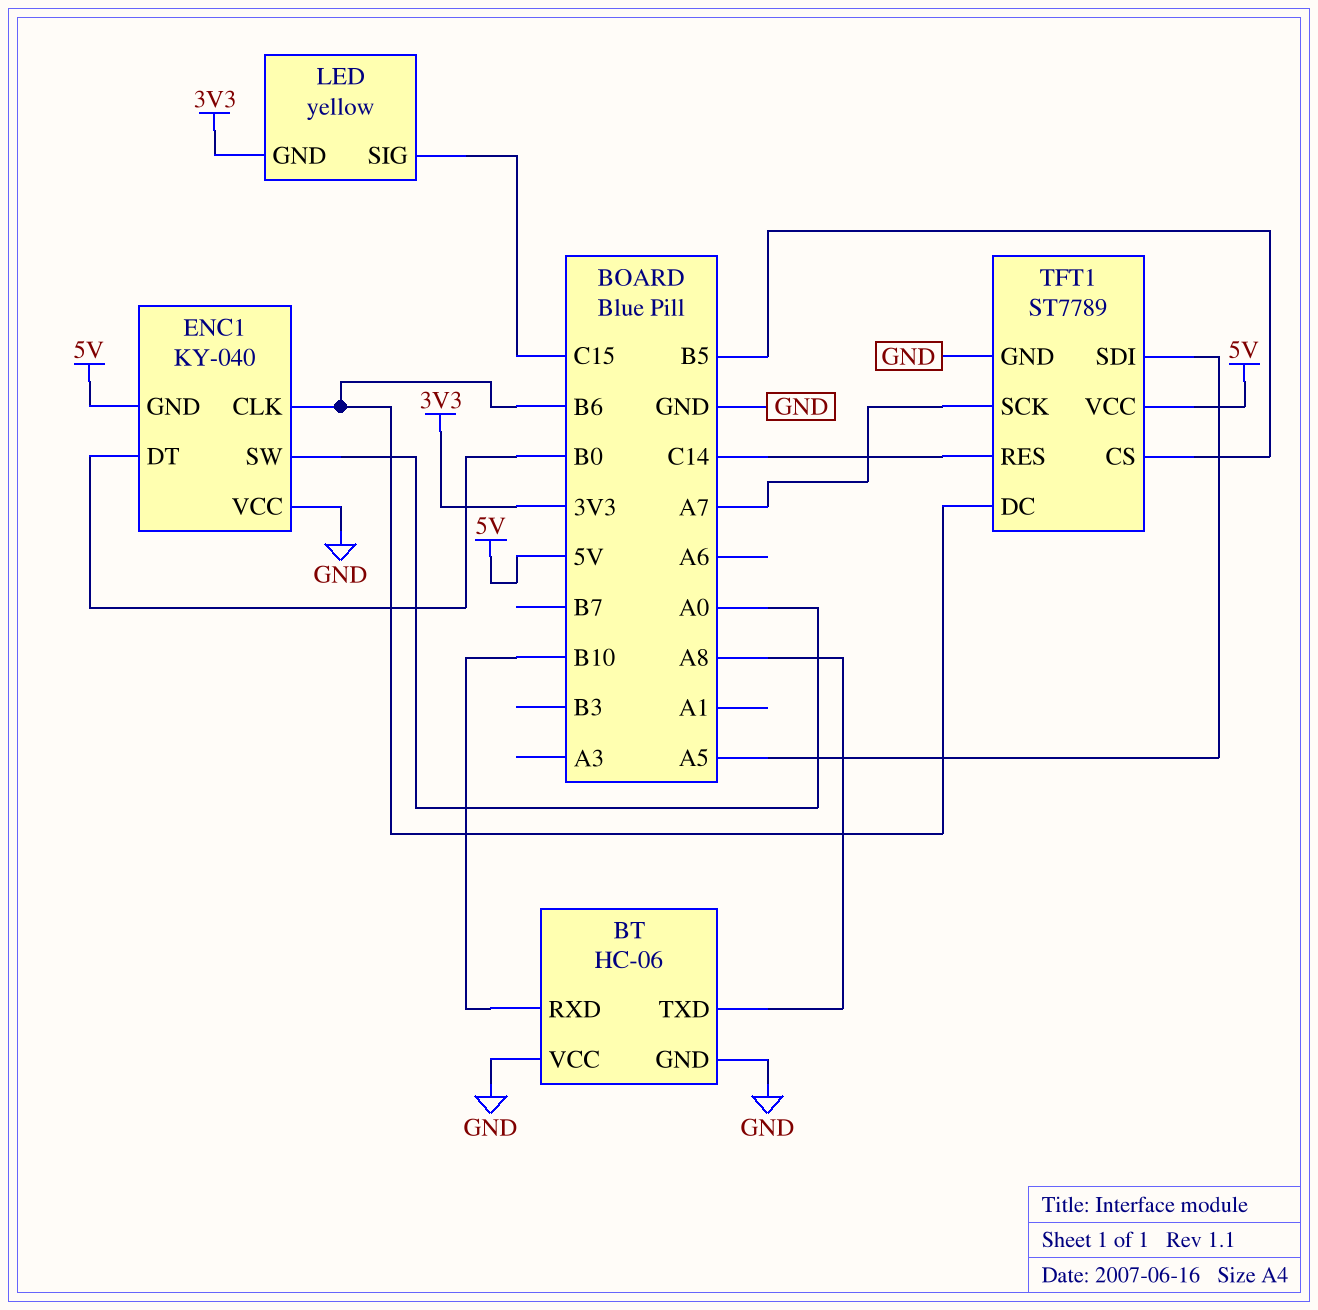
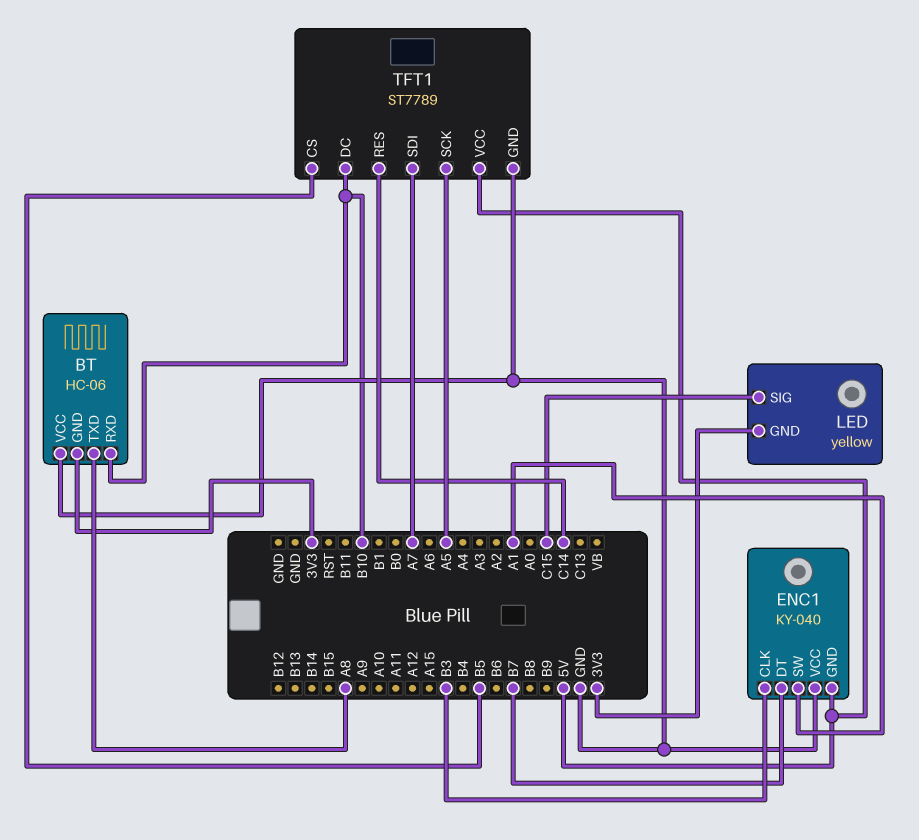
BT pin GND: GND -> 3V3
ENC1 pin CLK: B6 -> B3
ENC1 pin DT: B0 -> B7
ENC1 pin SW: A0 -> A1
TFT1 pin DC: B6 -> B10
TFT1 pin SCK: A7 -> A5
TFT1 pin SDI: A5 -> A7

